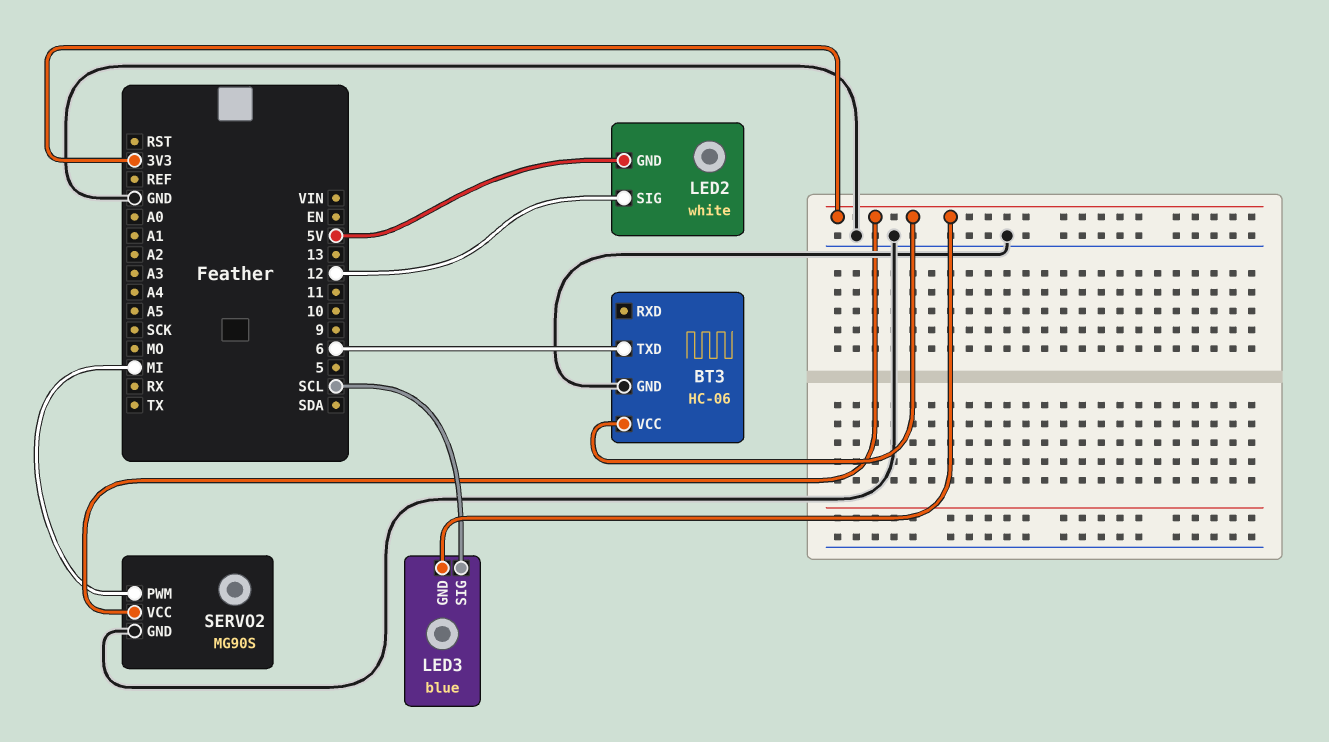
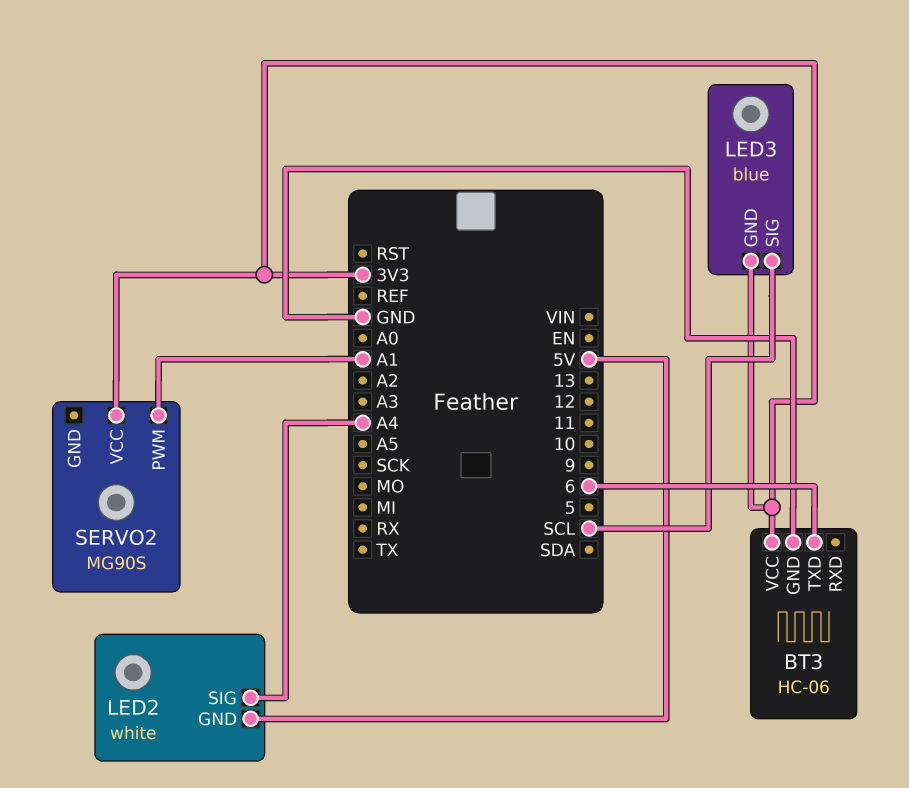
LED2 pin SIG: 12 -> A4
SERVO2 pin GND: GND -> none
SERVO2 pin PWM: MI -> A1

